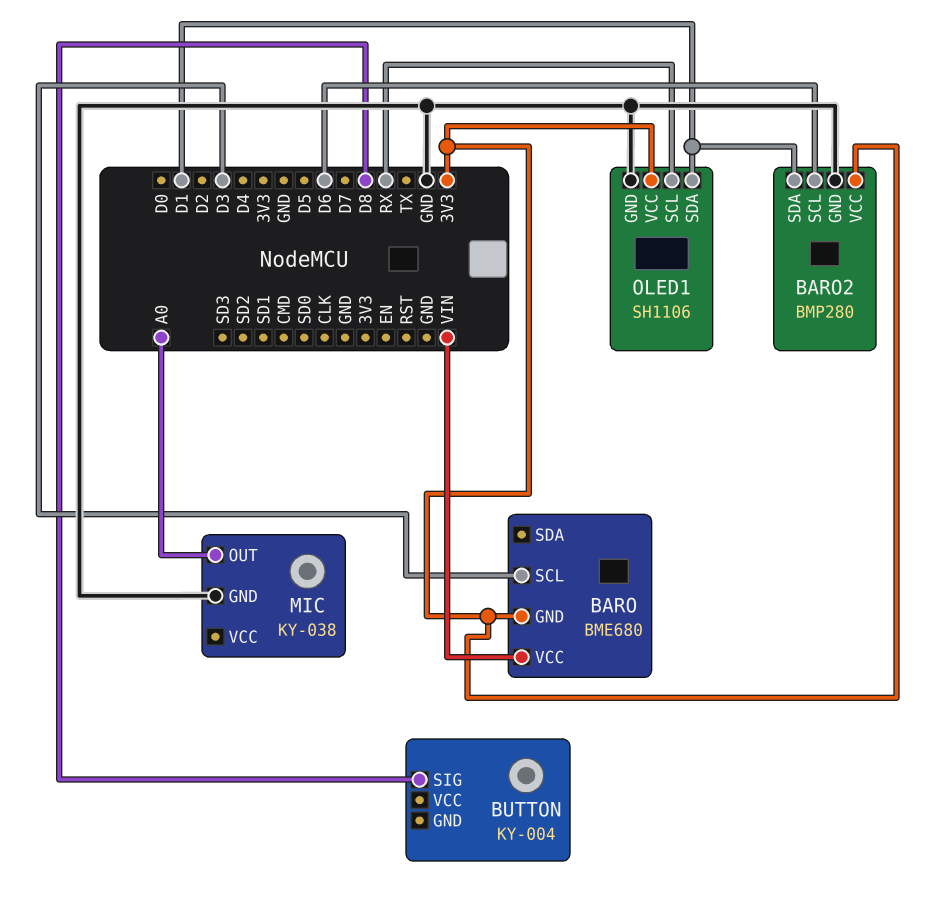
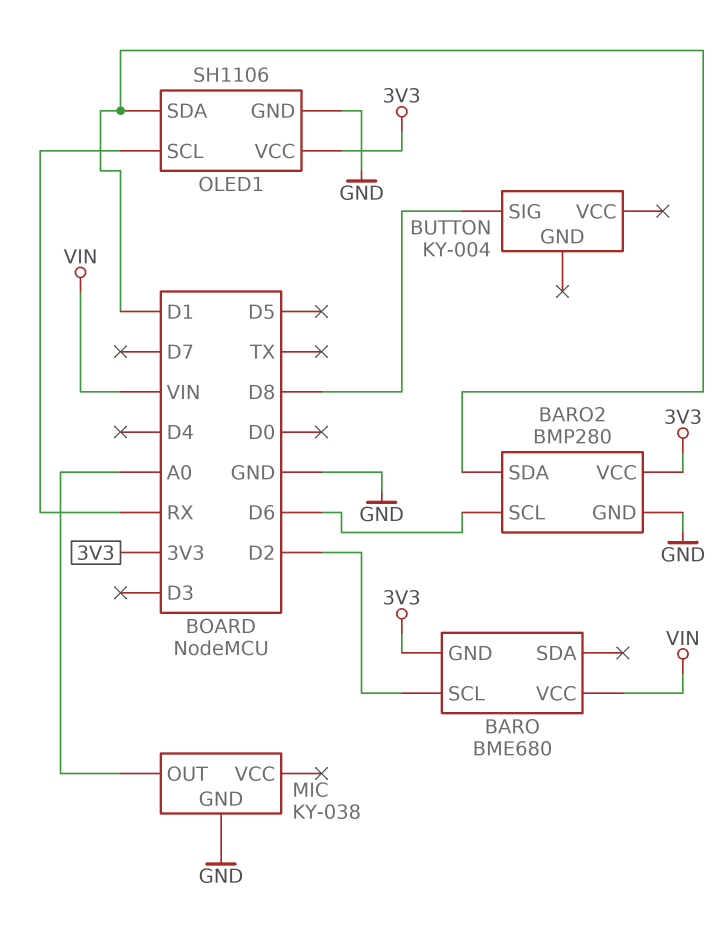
BARO pin SCL: D3 -> D2

